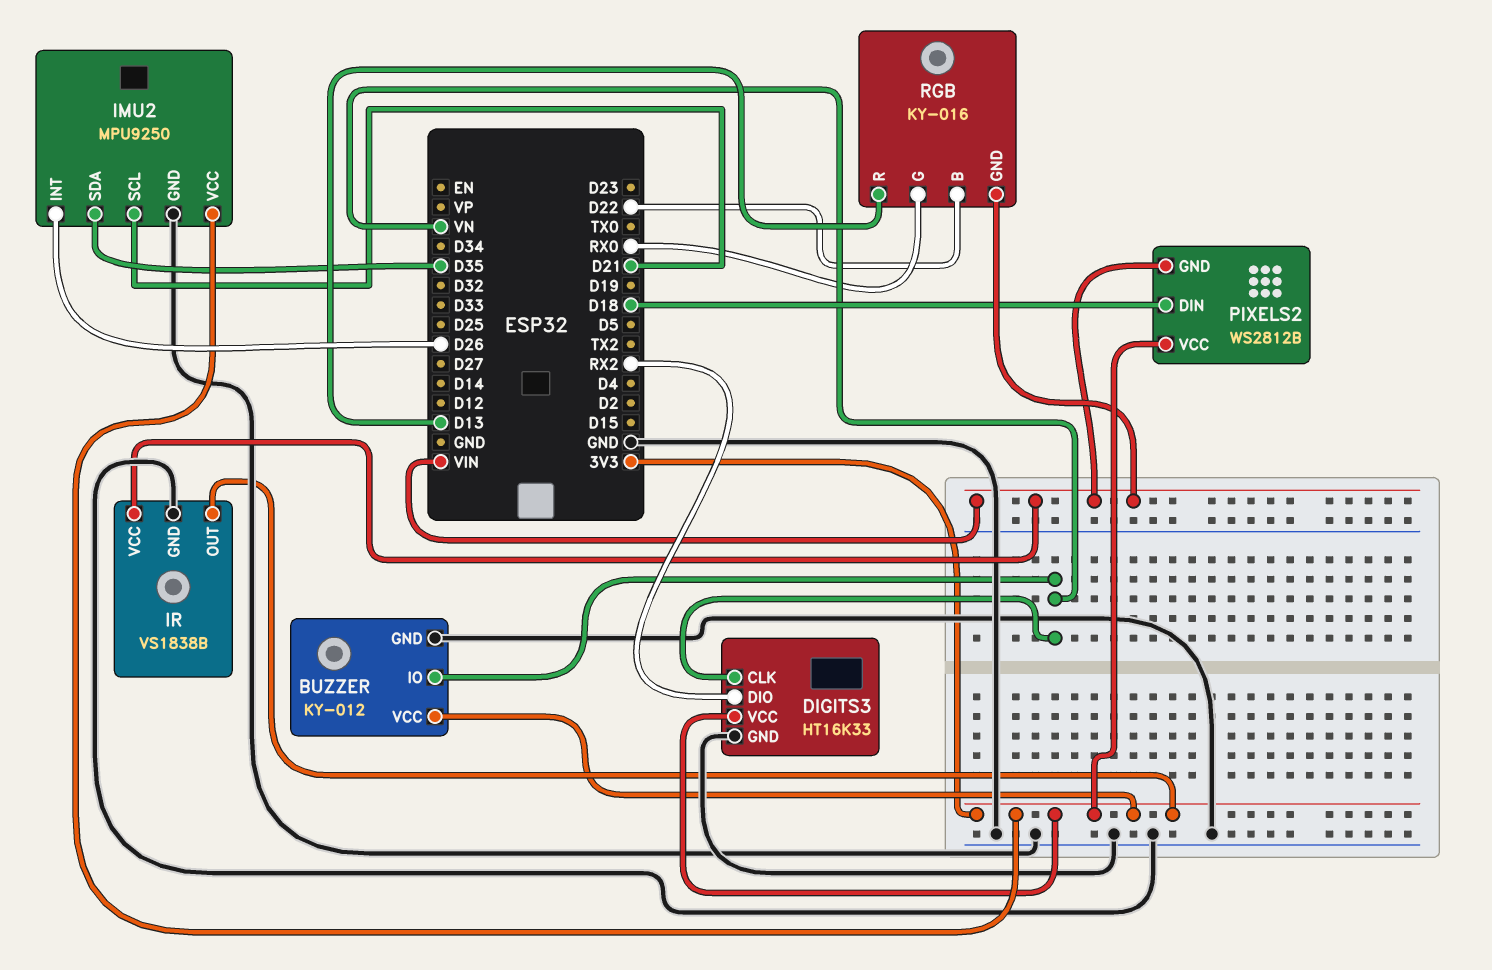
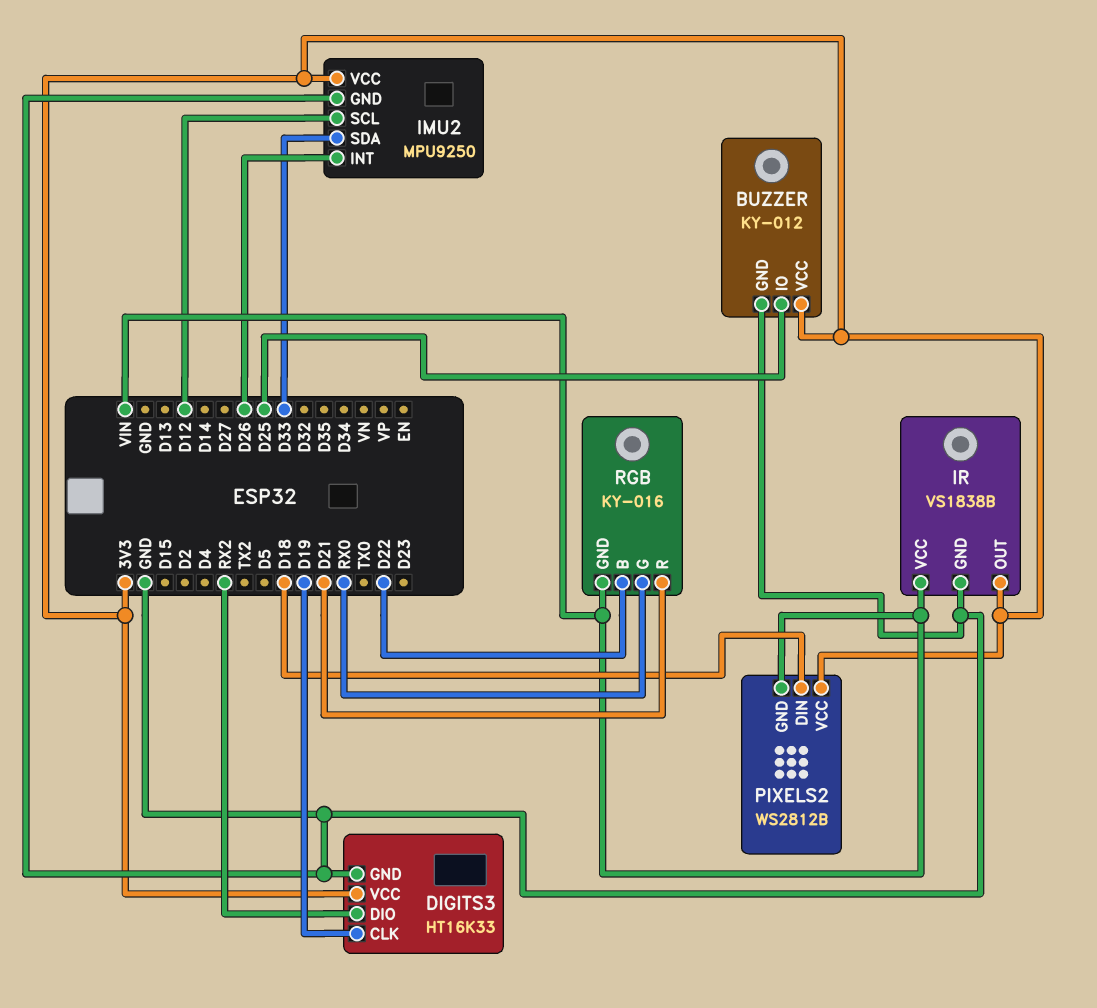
BUZZER pin IO: VN -> D25
DIGITS3 pin CLK: VN -> D19
IMU2 pin SCL: D21 -> D12
IMU2 pin SDA: D35 -> D33
RGB pin R: D13 -> D21

